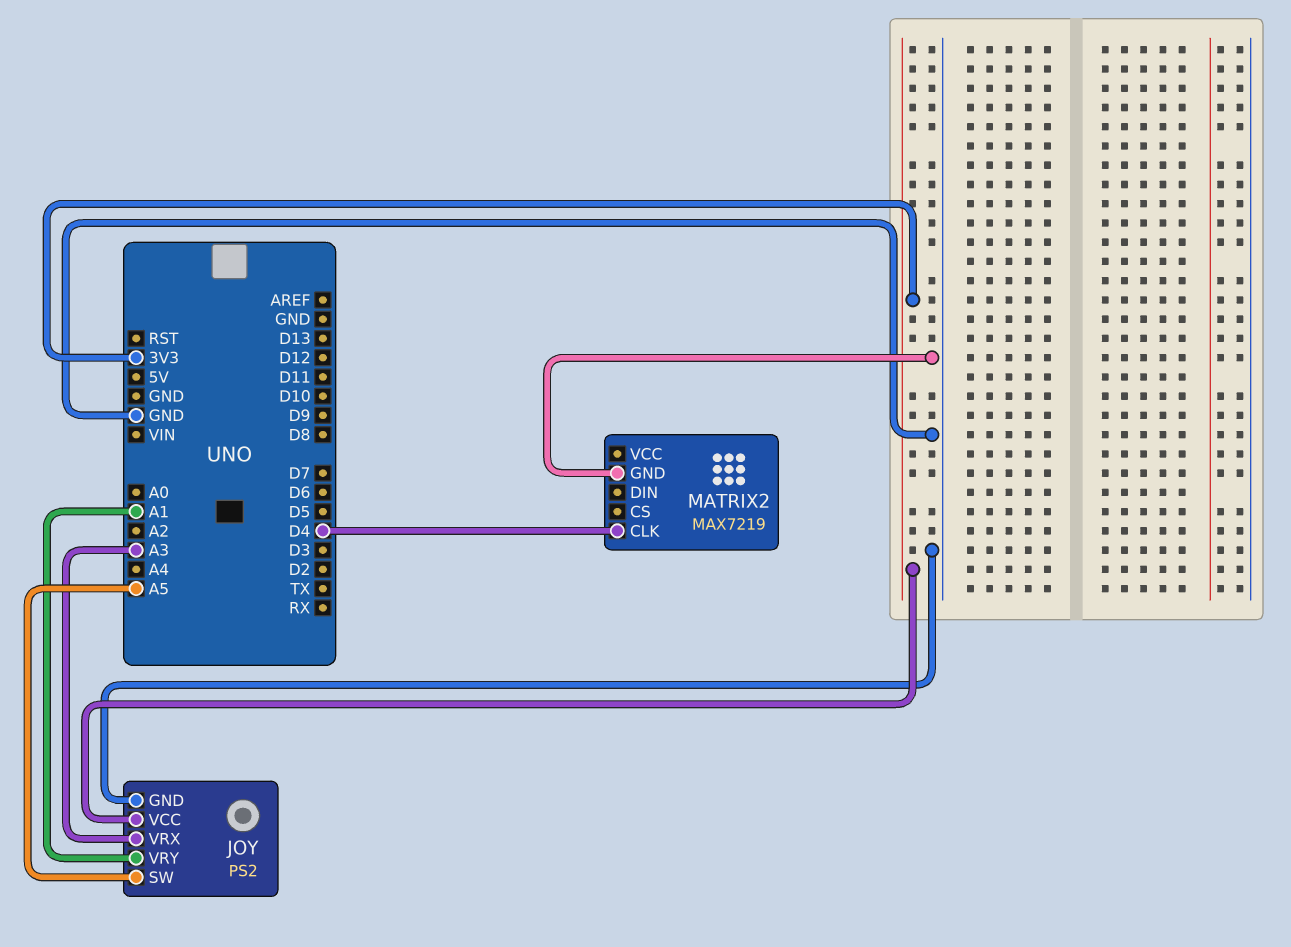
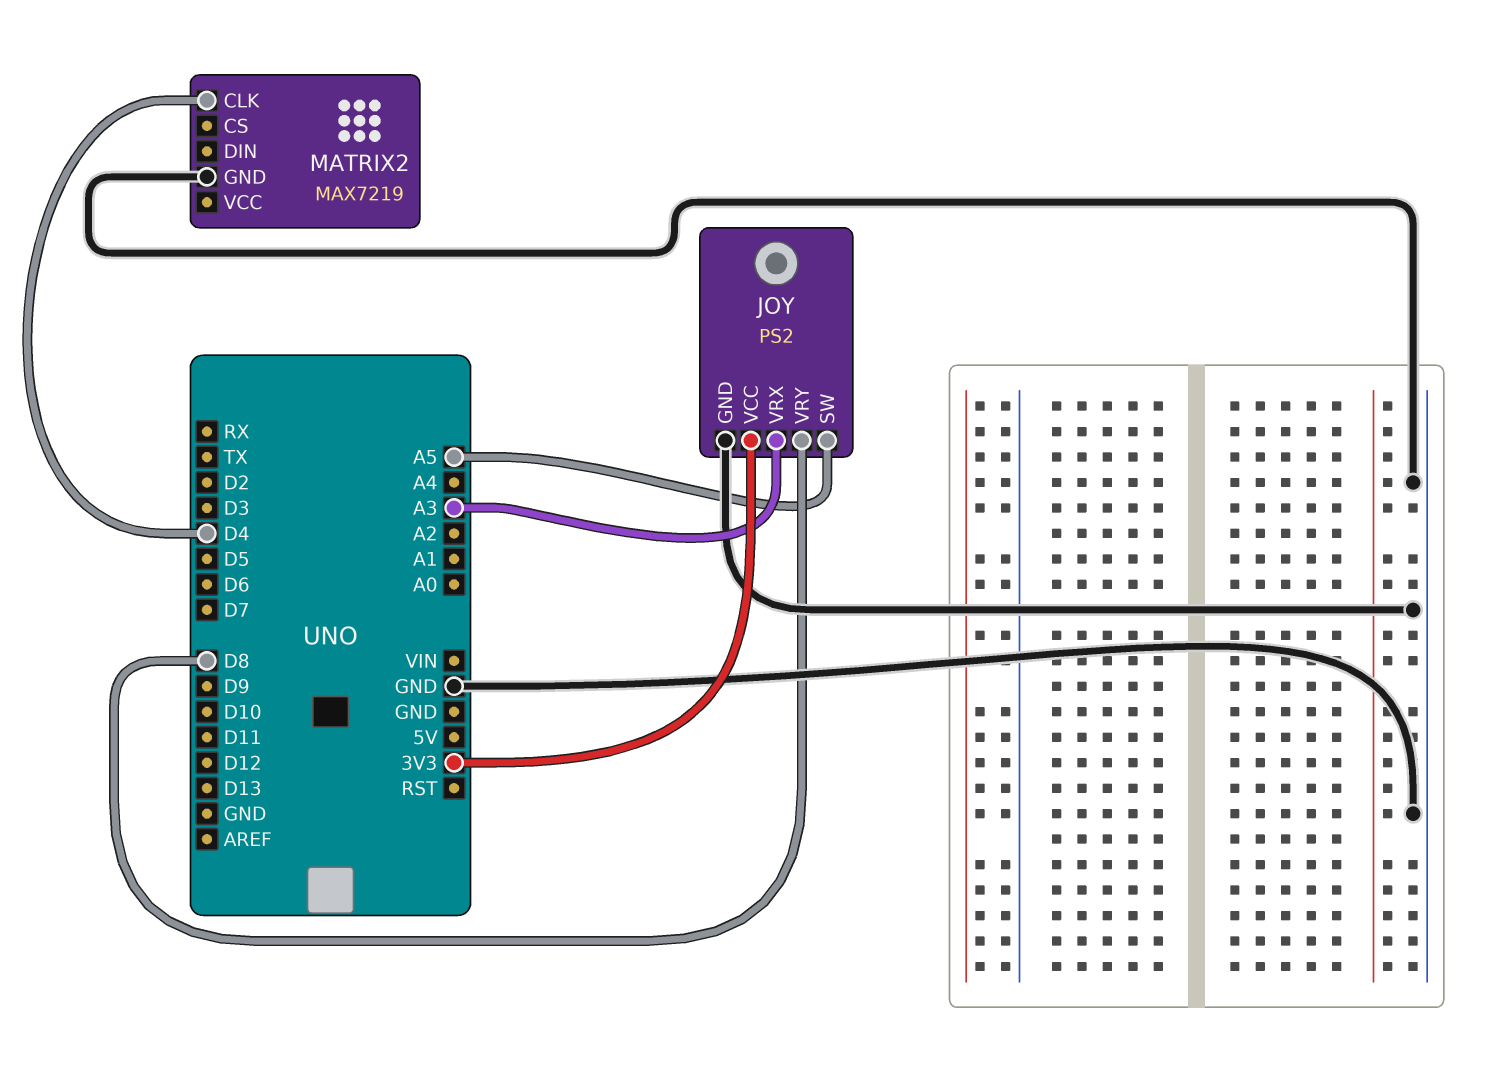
JOY pin VRY: A1 -> D8

